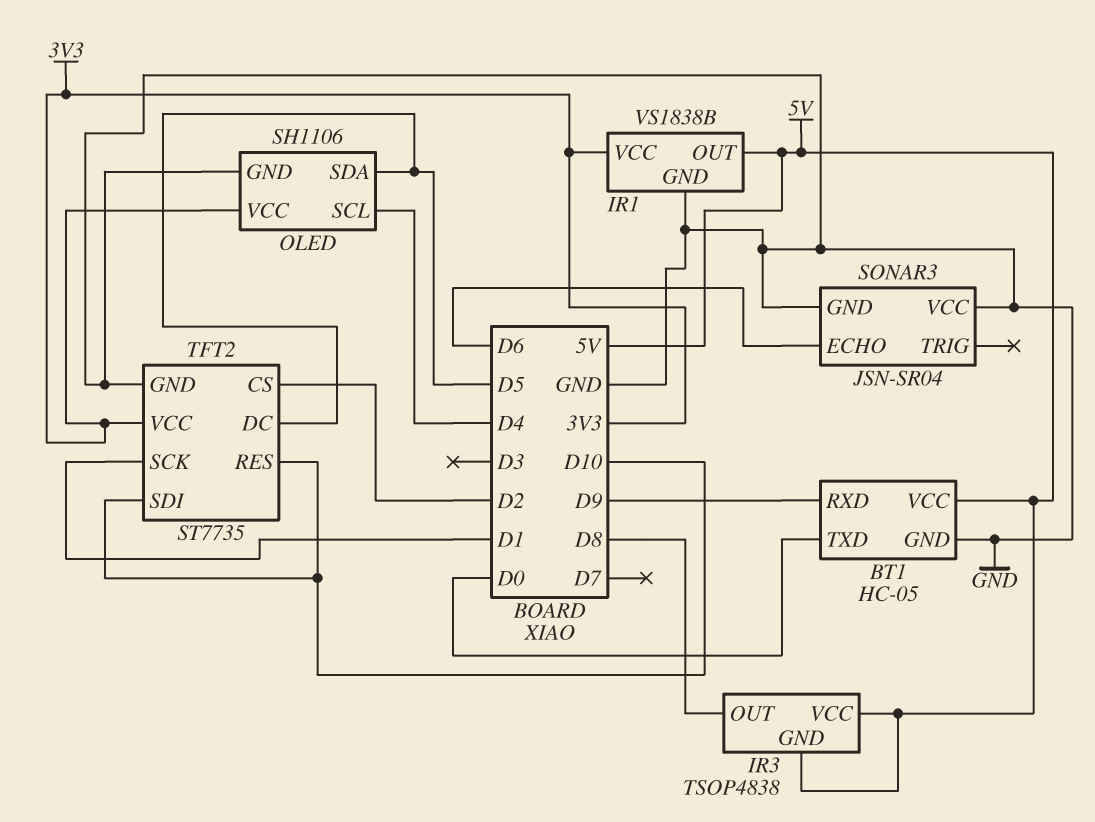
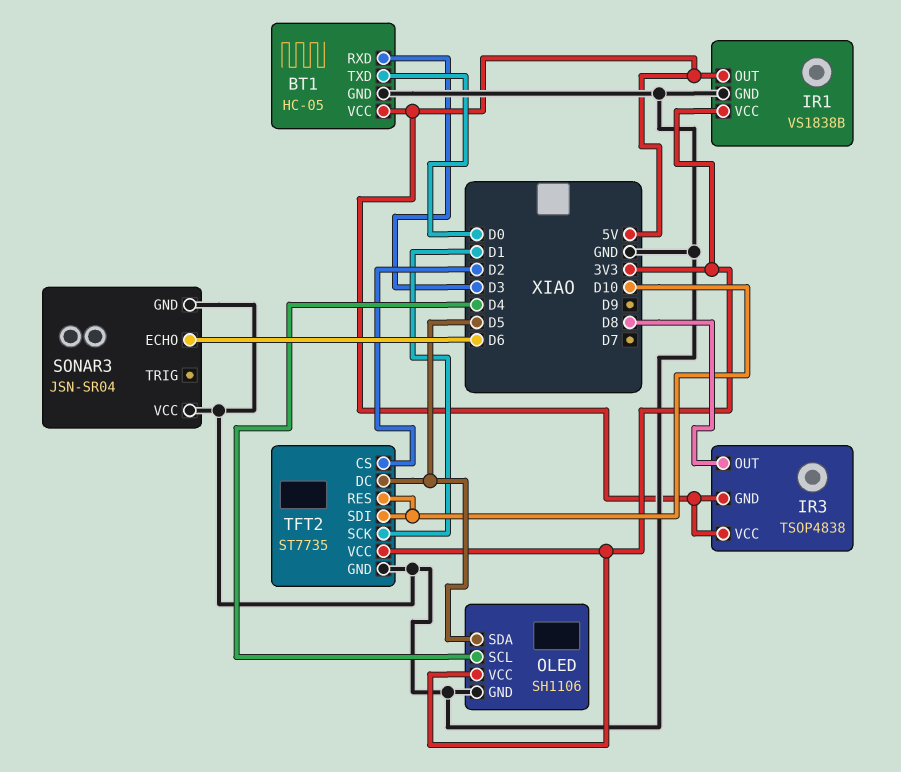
BT1 pin RXD: D9 -> D3

